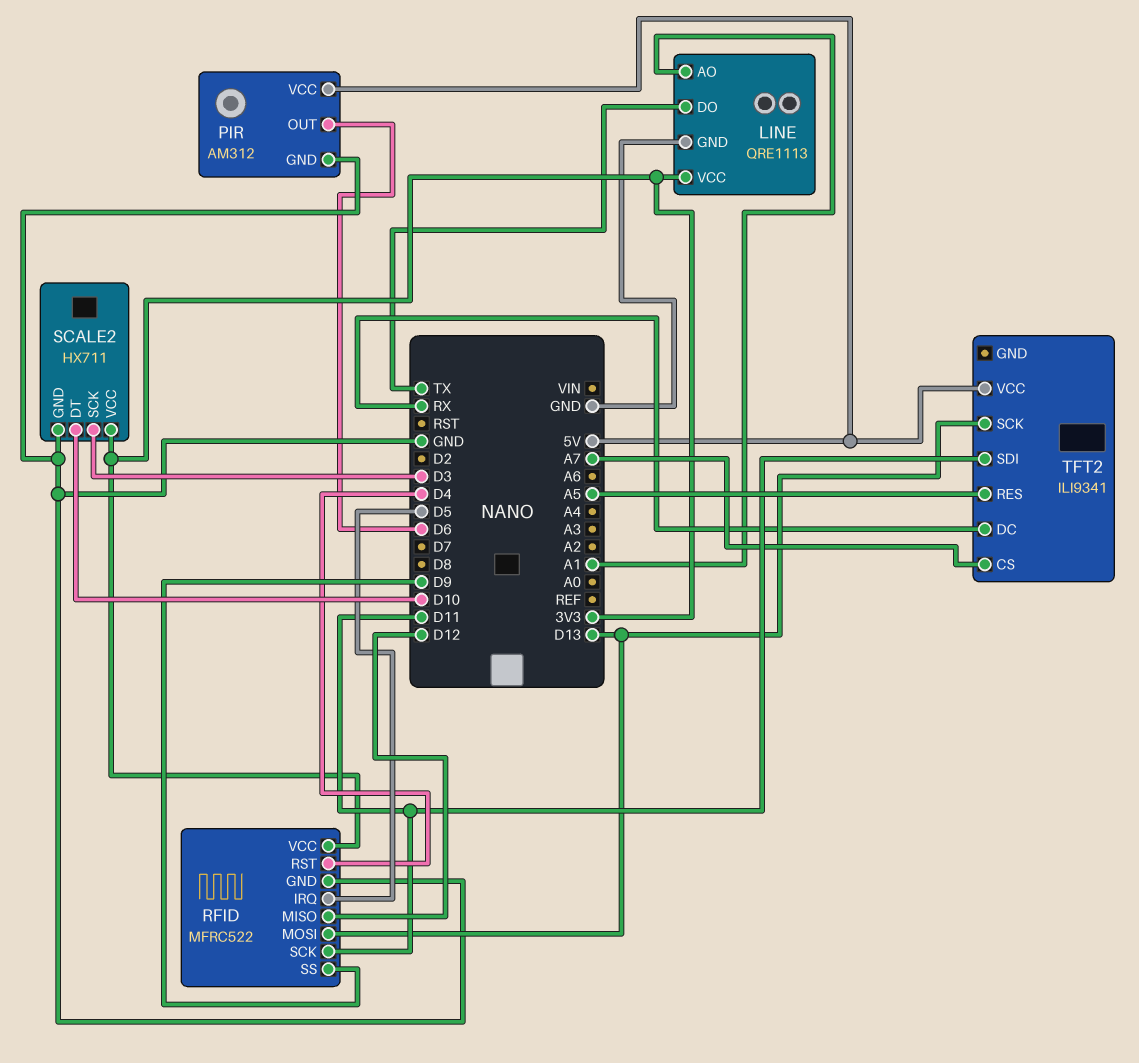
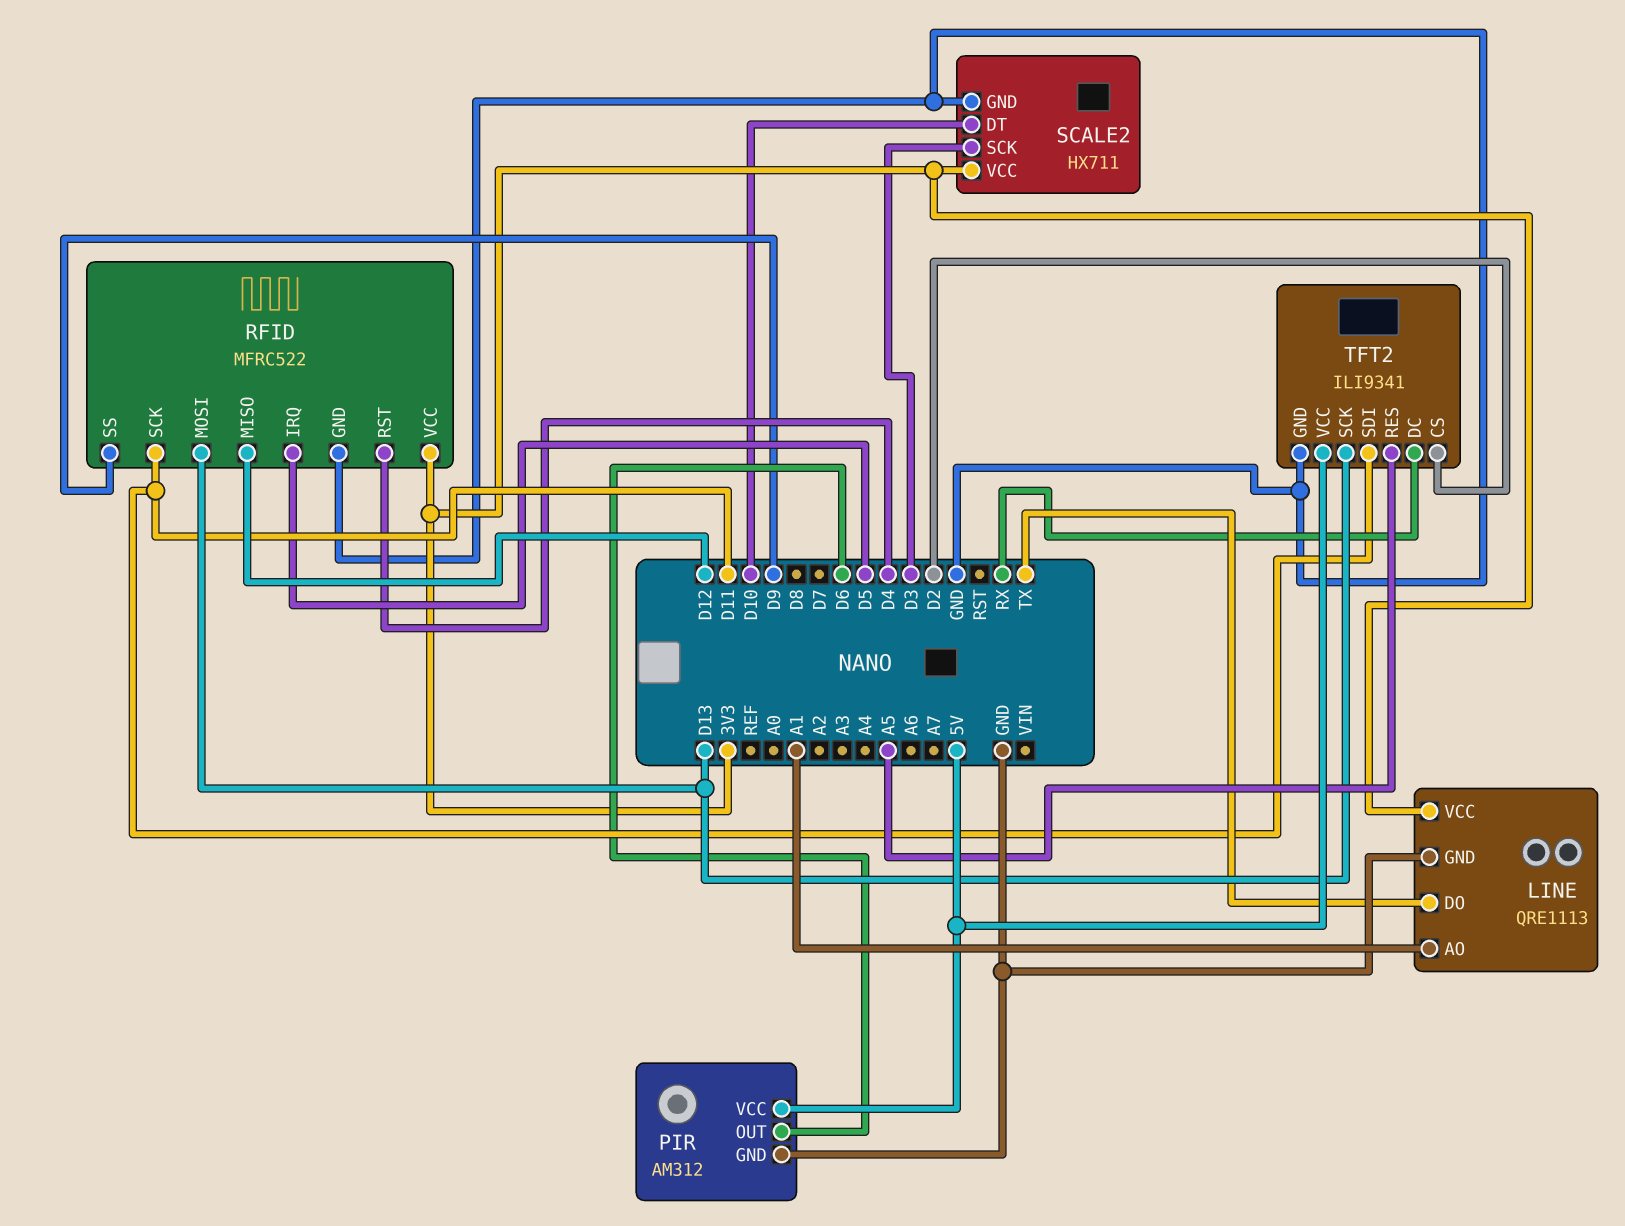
TFT2 pin CS: A7 -> D2
TFT2 pin GND: none -> GND

